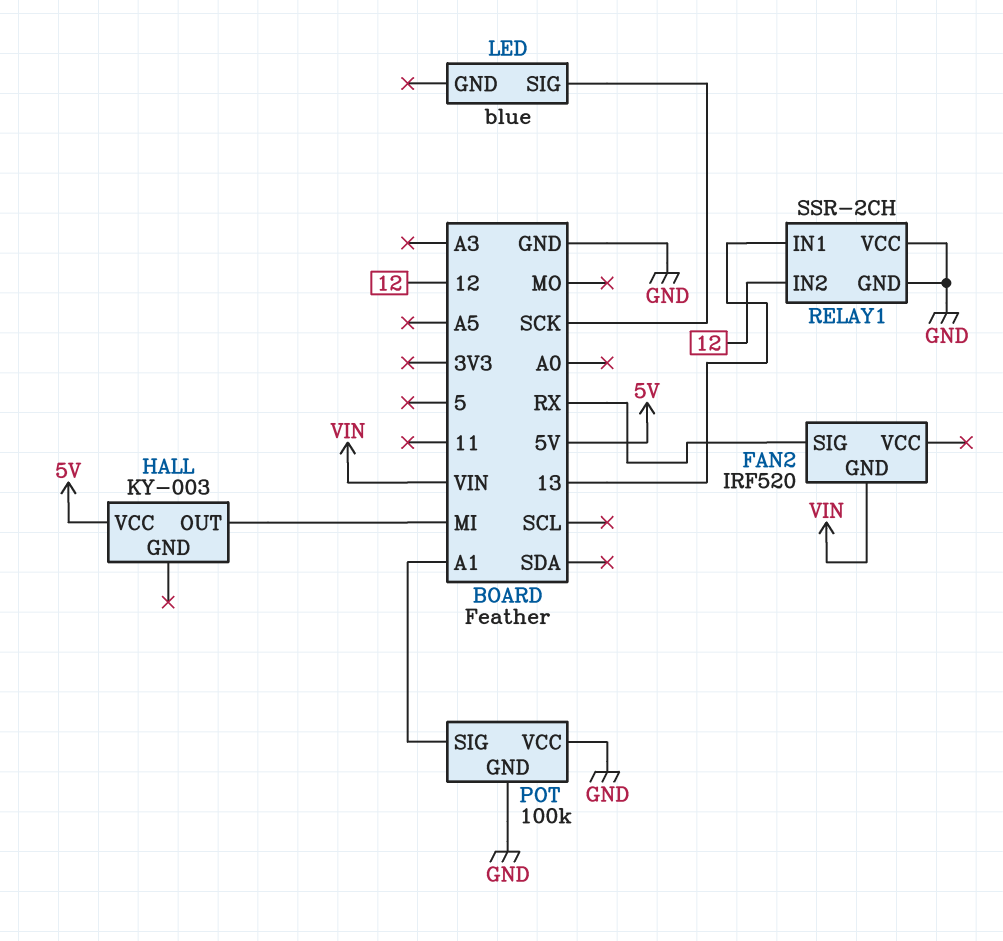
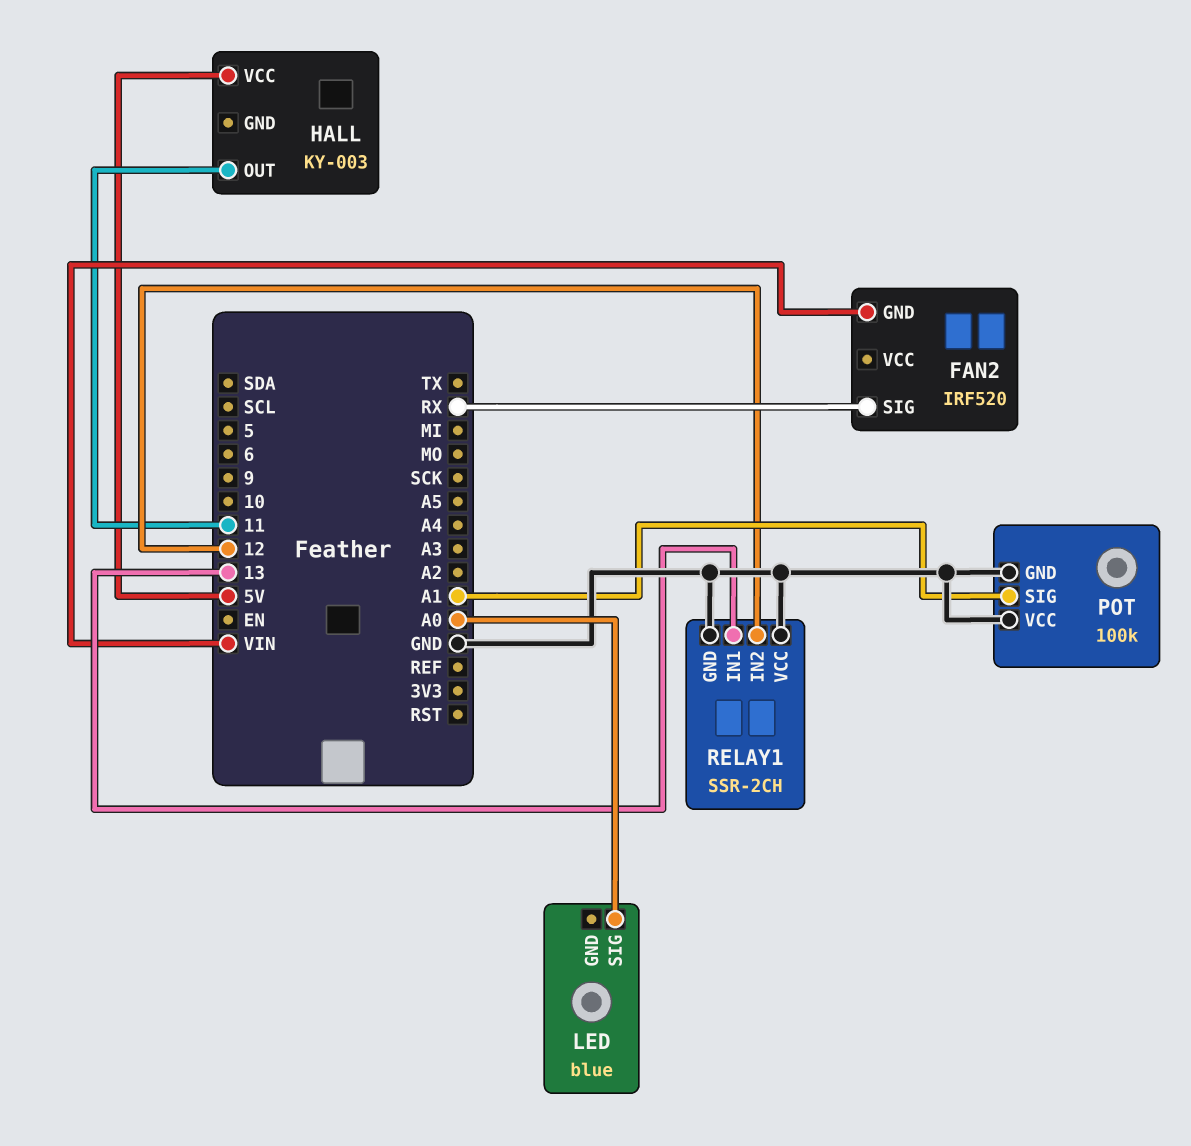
HALL pin OUT: MI -> 11
LED pin SIG: SCK -> A0

